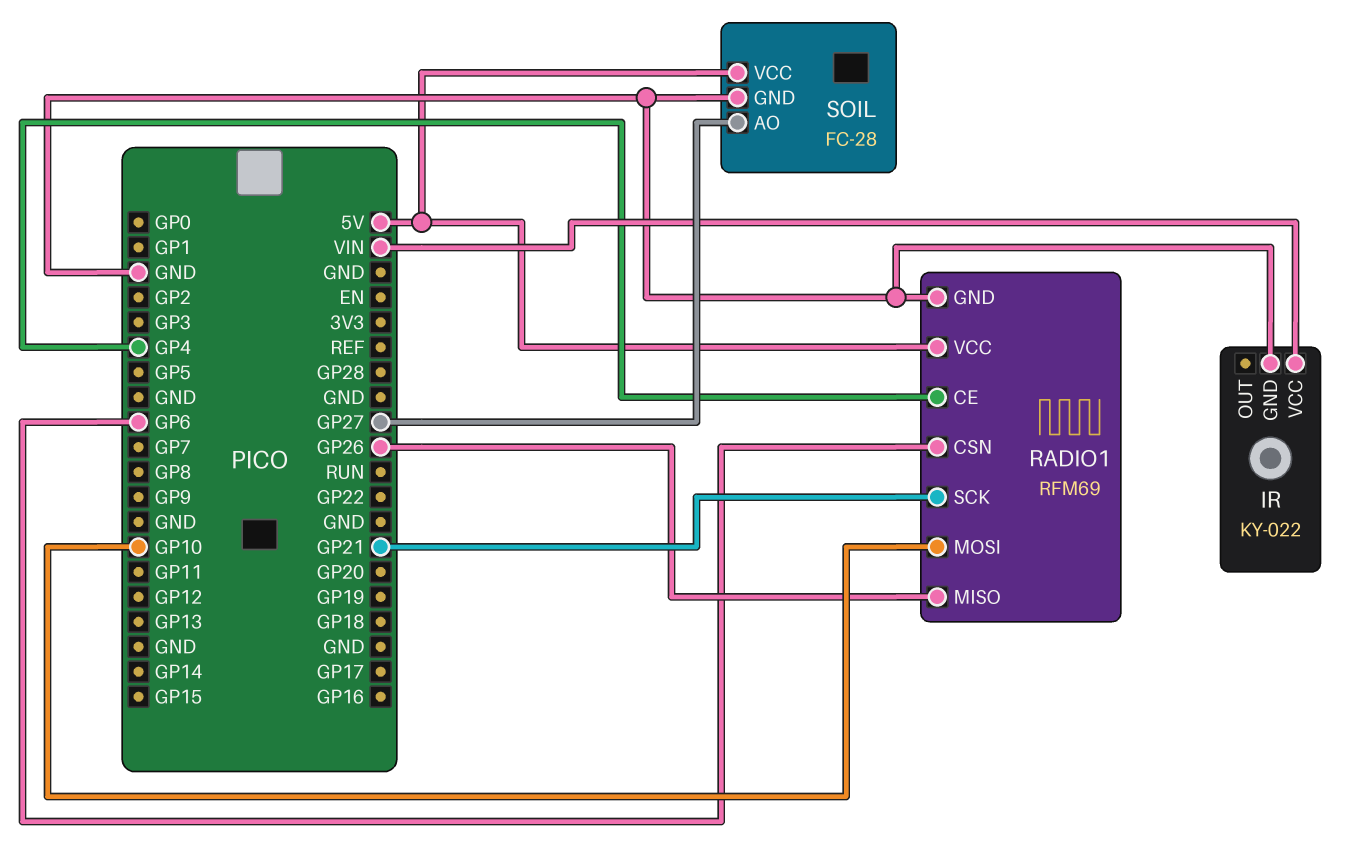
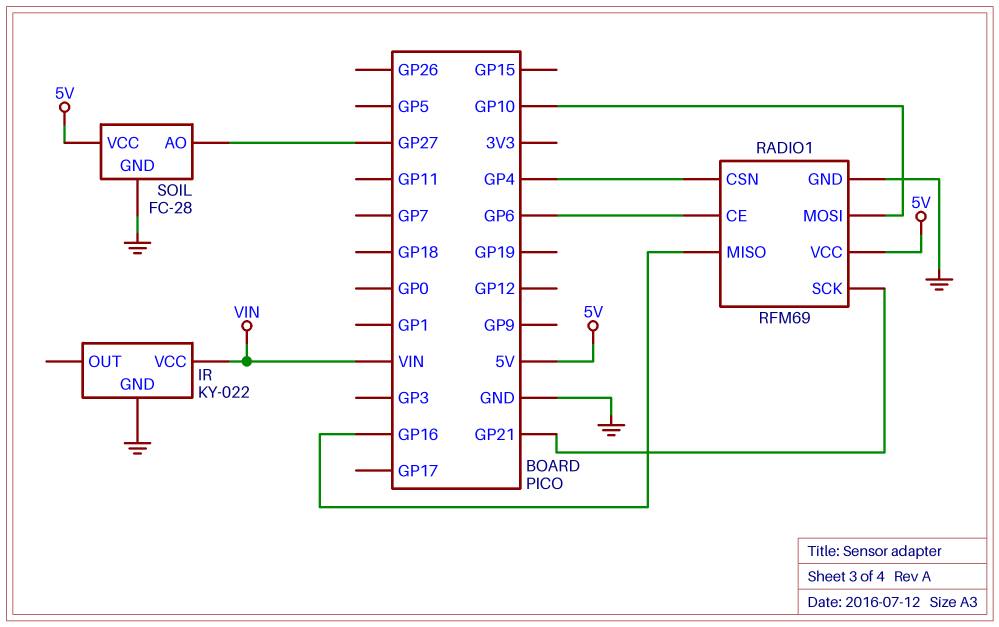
RADIO1 pin CE: GP4 -> GP6
RADIO1 pin CSN: GP6 -> GP4
RADIO1 pin MISO: GP26 -> GP16

